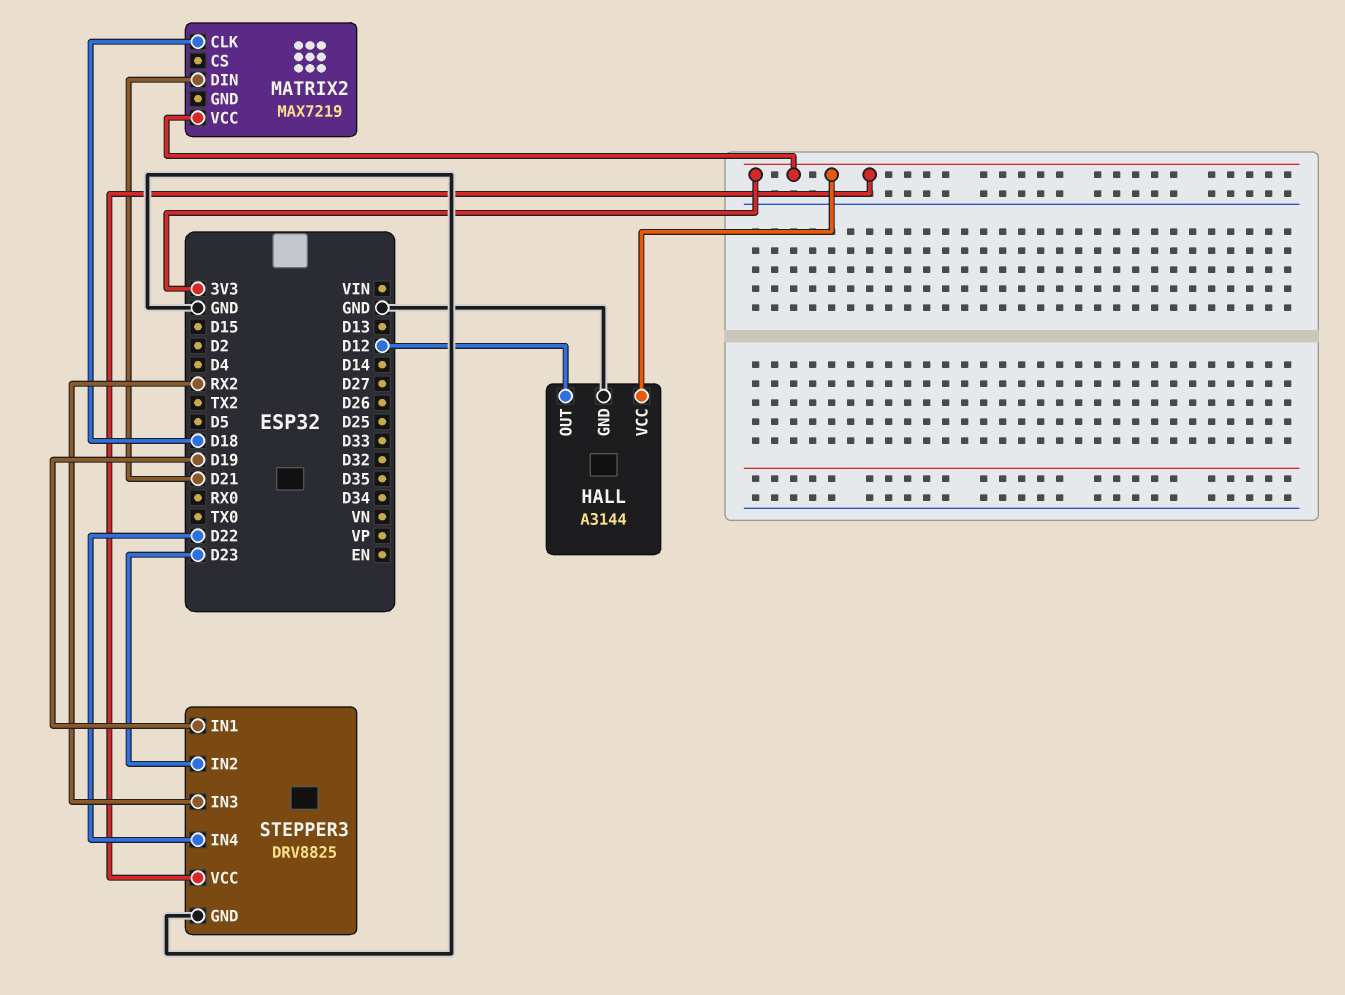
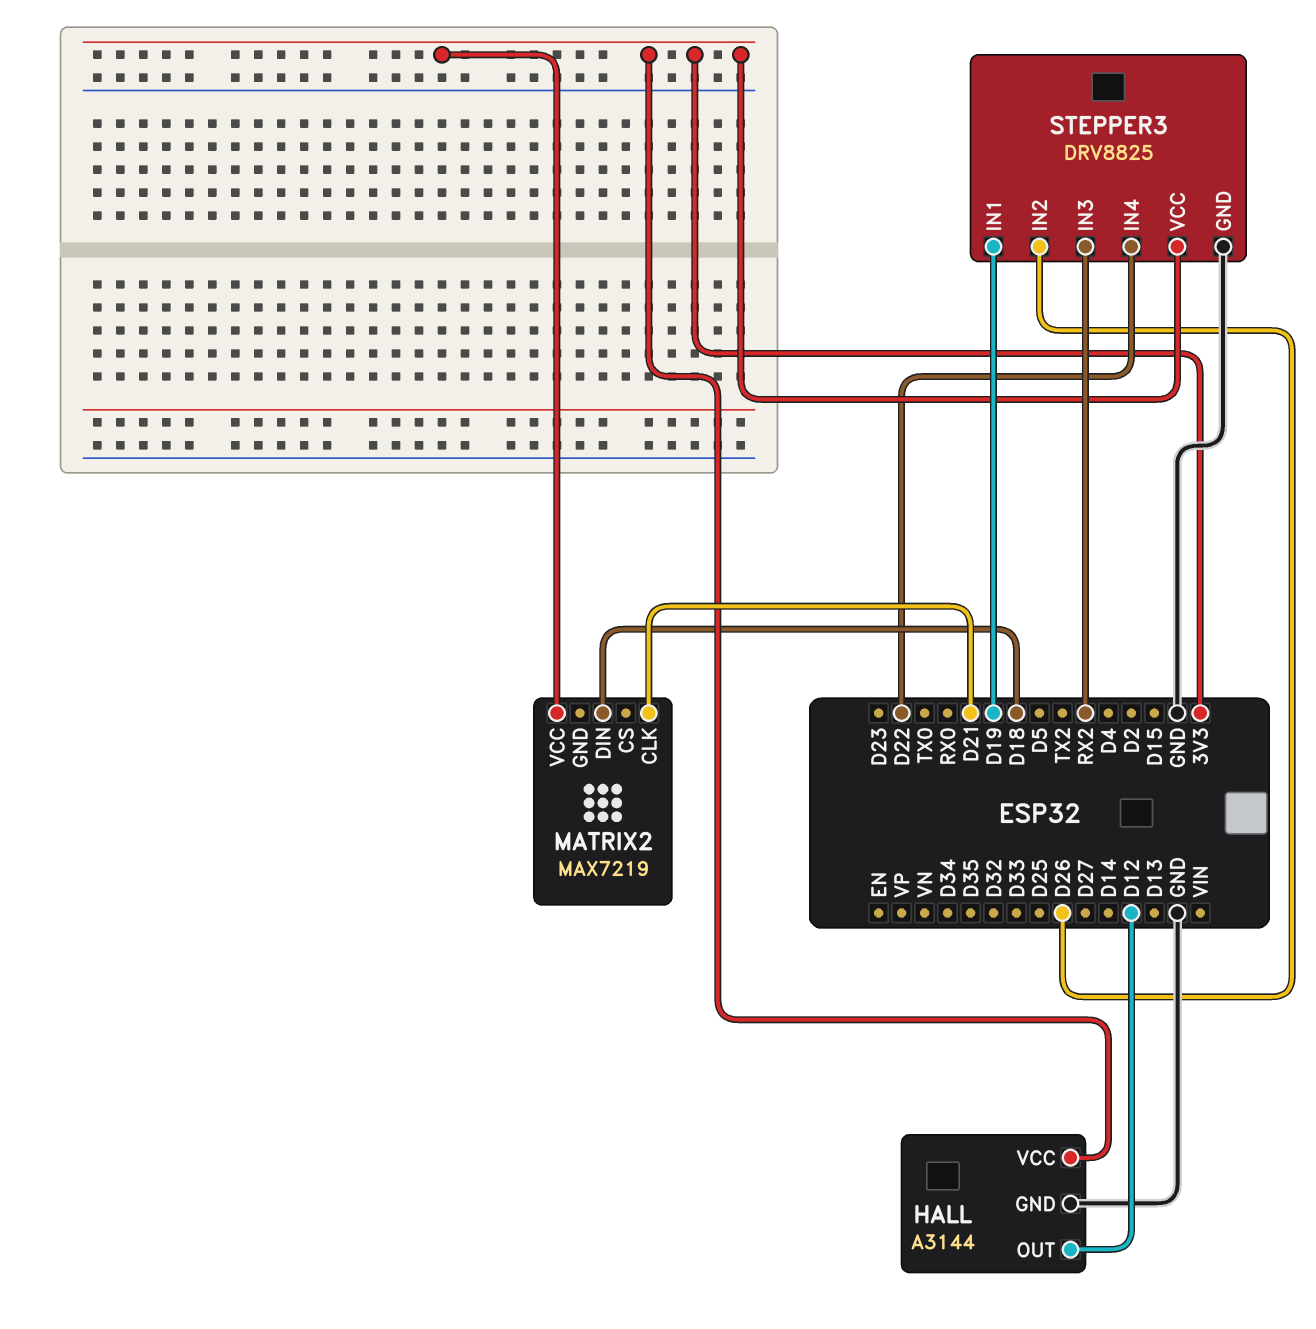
MATRIX2 pin CLK: D18 -> D21
MATRIX2 pin DIN: D21 -> D18
STEPPER3 pin IN2: D23 -> D26

